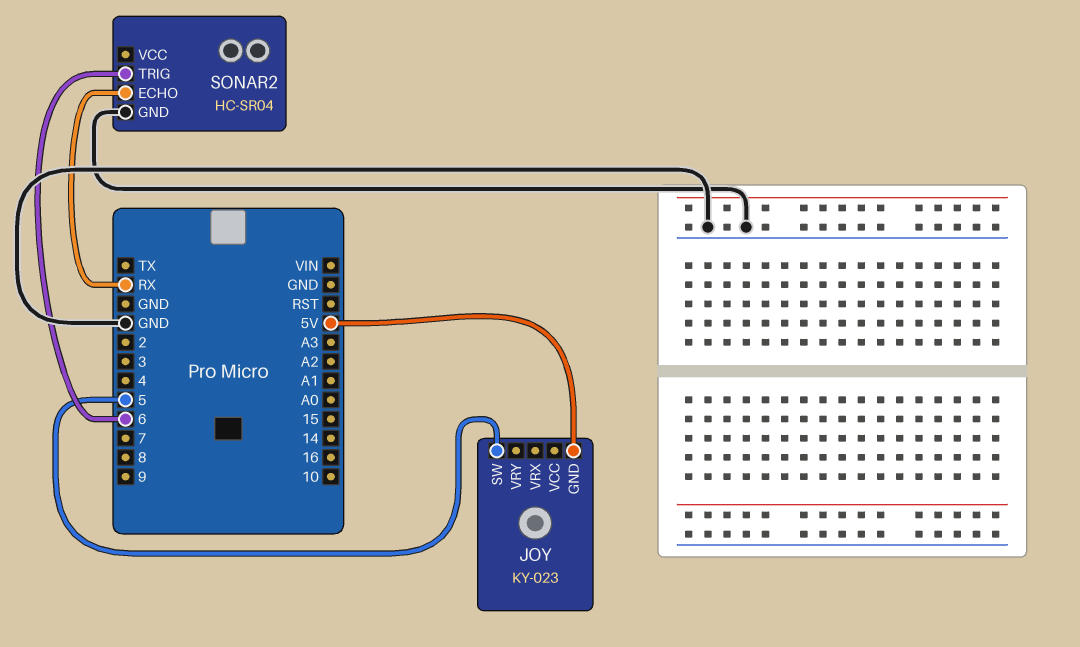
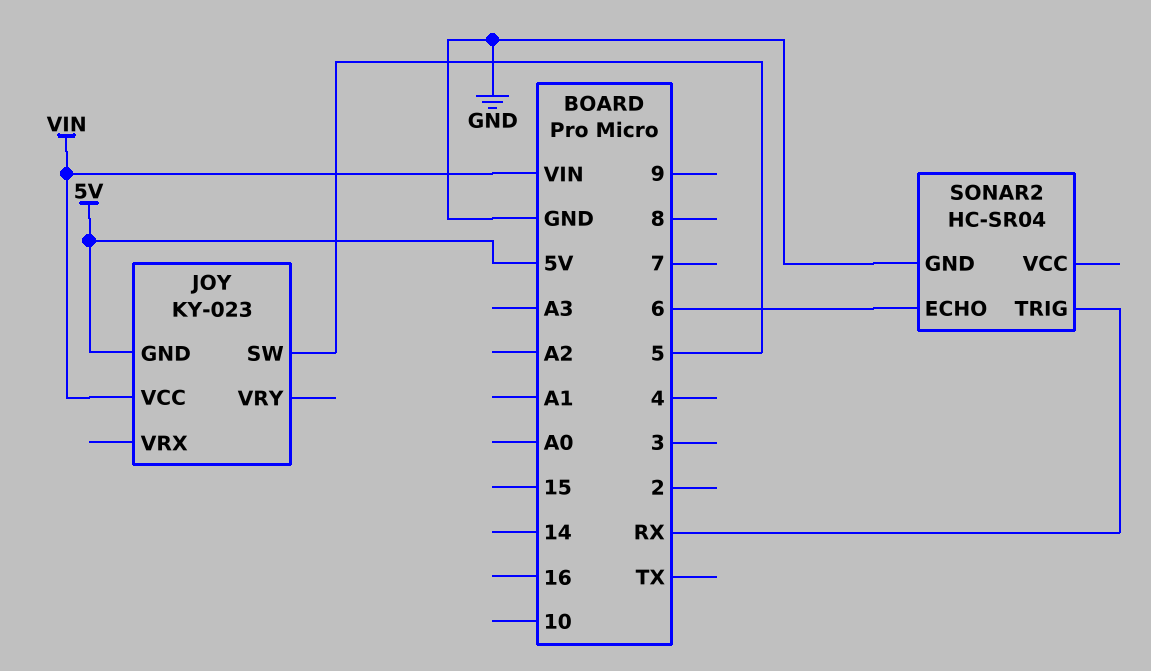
JOY pin VCC: none -> VIN
SONAR2 pin ECHO: RX -> 6
SONAR2 pin TRIG: 6 -> RX

